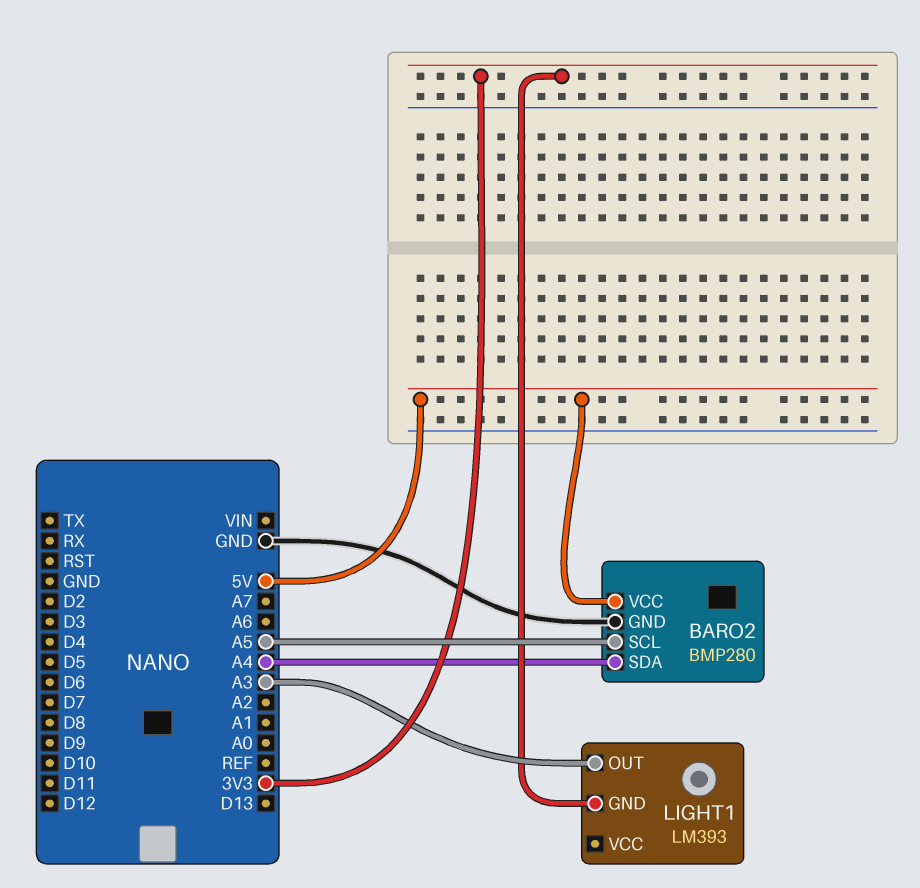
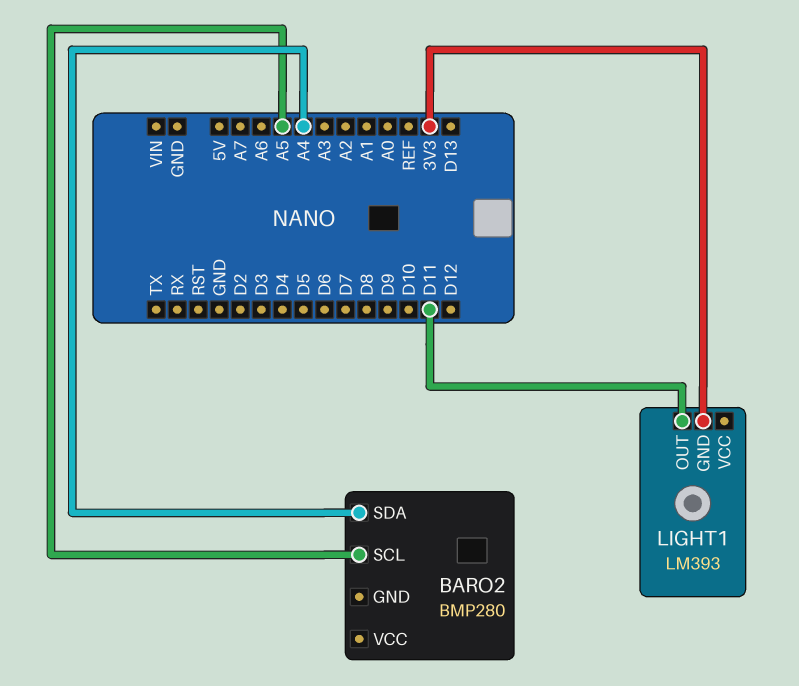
BARO2 pin GND: GND -> none
BARO2 pin VCC: 5V -> none
LIGHT1 pin OUT: A3 -> D11

